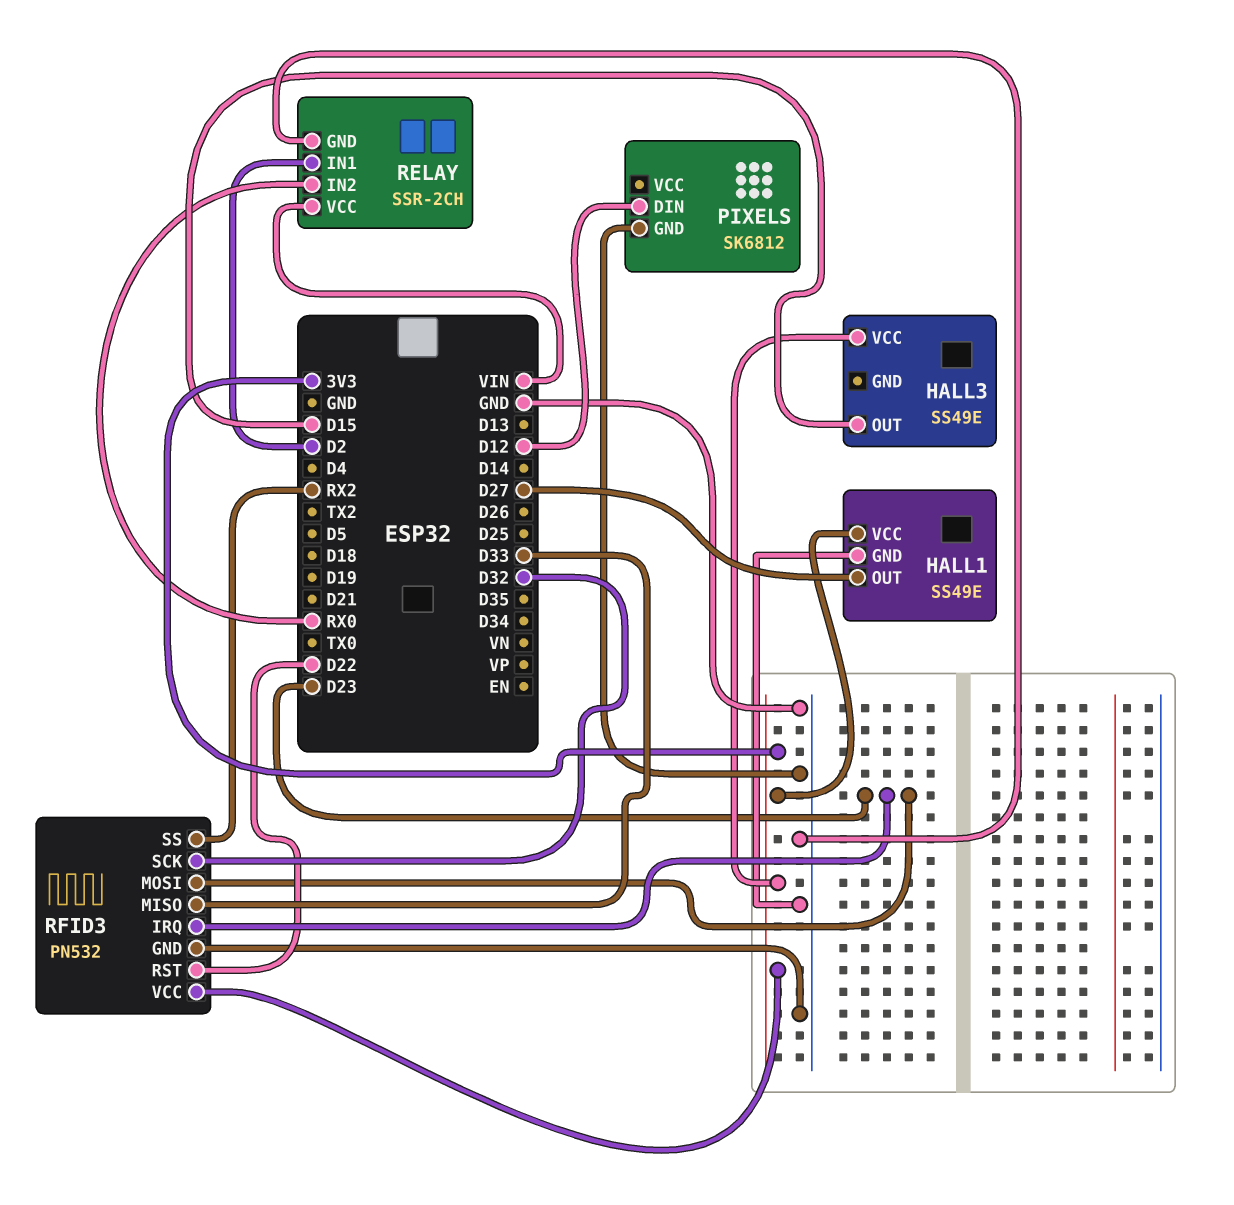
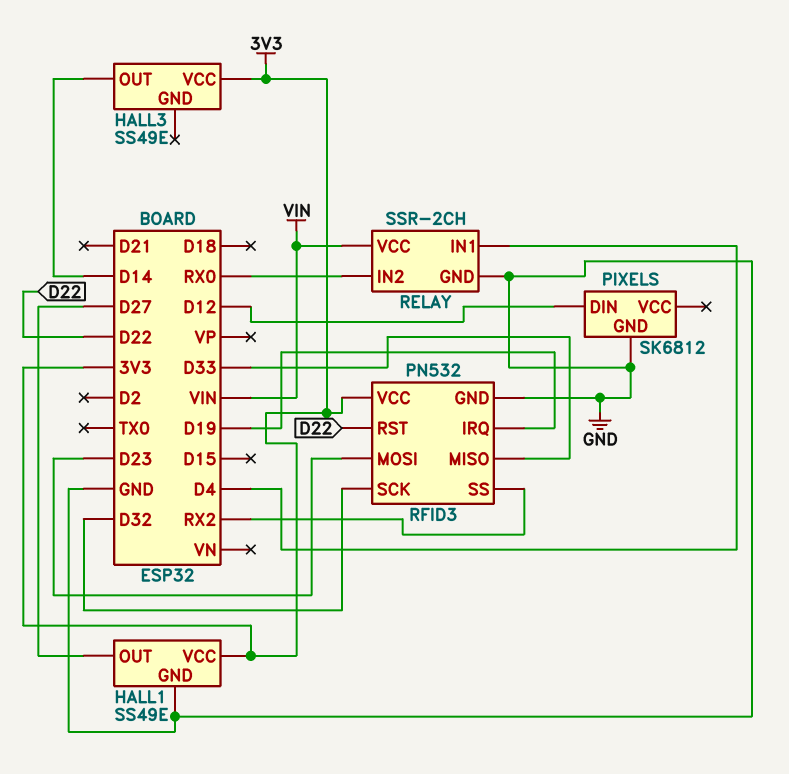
HALL3 pin OUT: D15 -> D14
RELAY pin IN1: D2 -> D4
RFID3 pin IRQ: D23 -> D19

